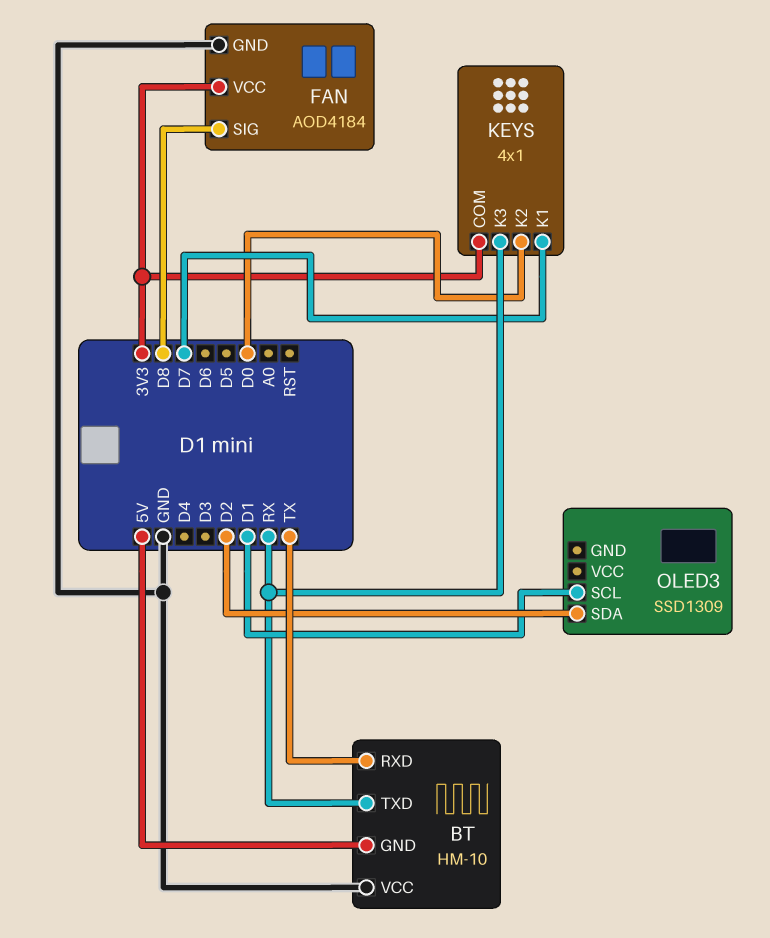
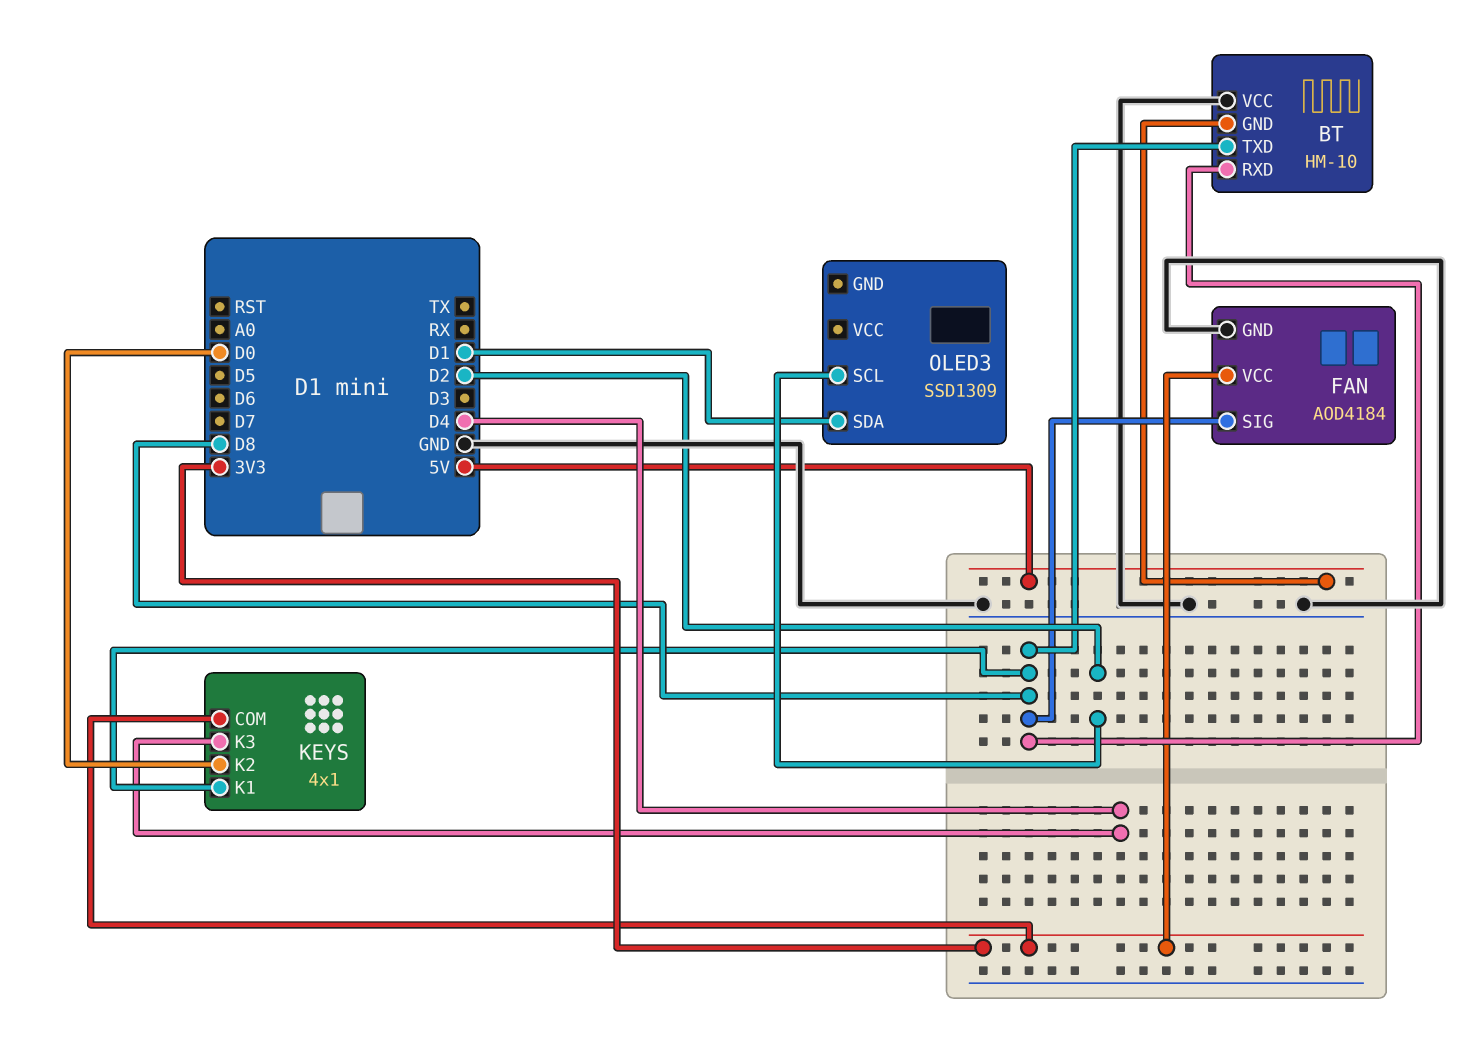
BT pin RXD: TX -> D8
BT pin TXD: RX -> D8
KEYS pin K1: D7 -> D8
KEYS pin K3: RX -> D4
OLED3 pin SCL: D1 -> D2
OLED3 pin SDA: D2 -> D1

